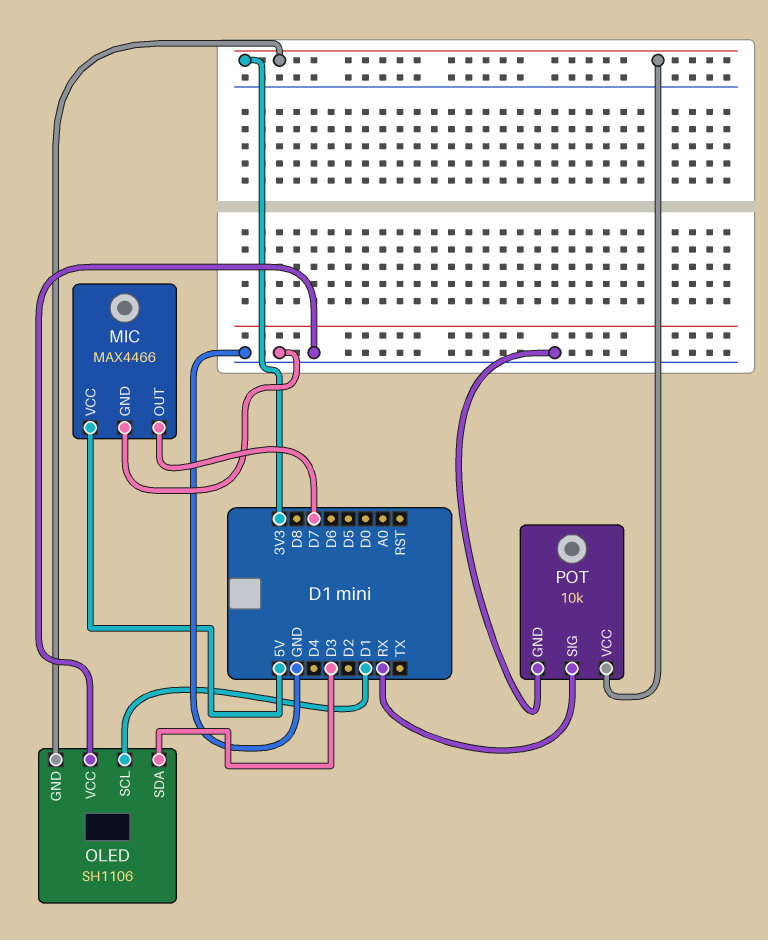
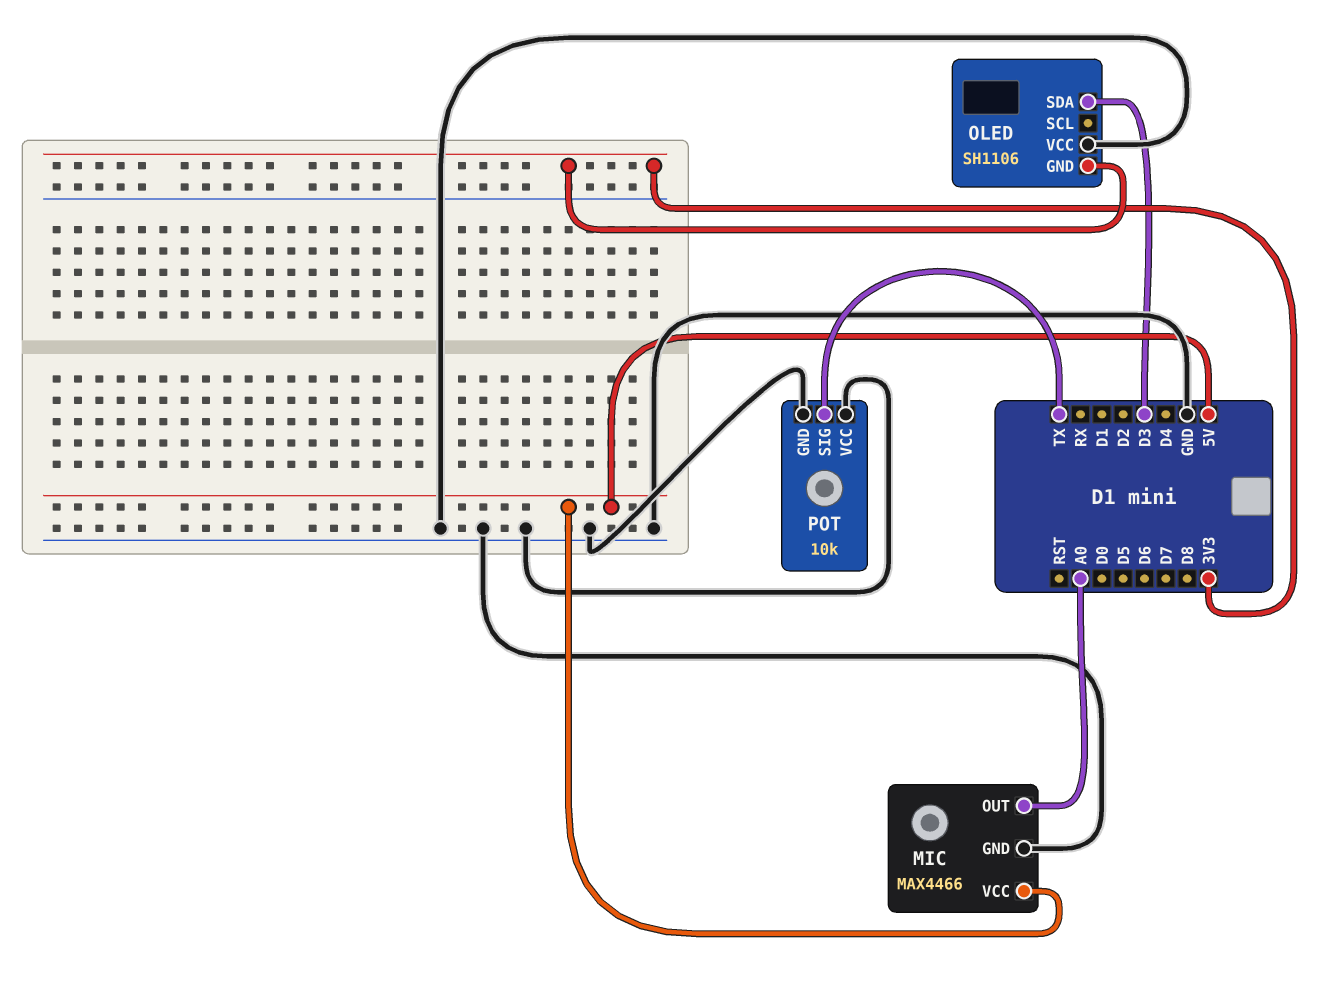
MIC pin OUT: D7 -> A0
OLED pin SCL: D1 -> none
POT pin SIG: RX -> TX
POT pin VCC: 3V3 -> GND

